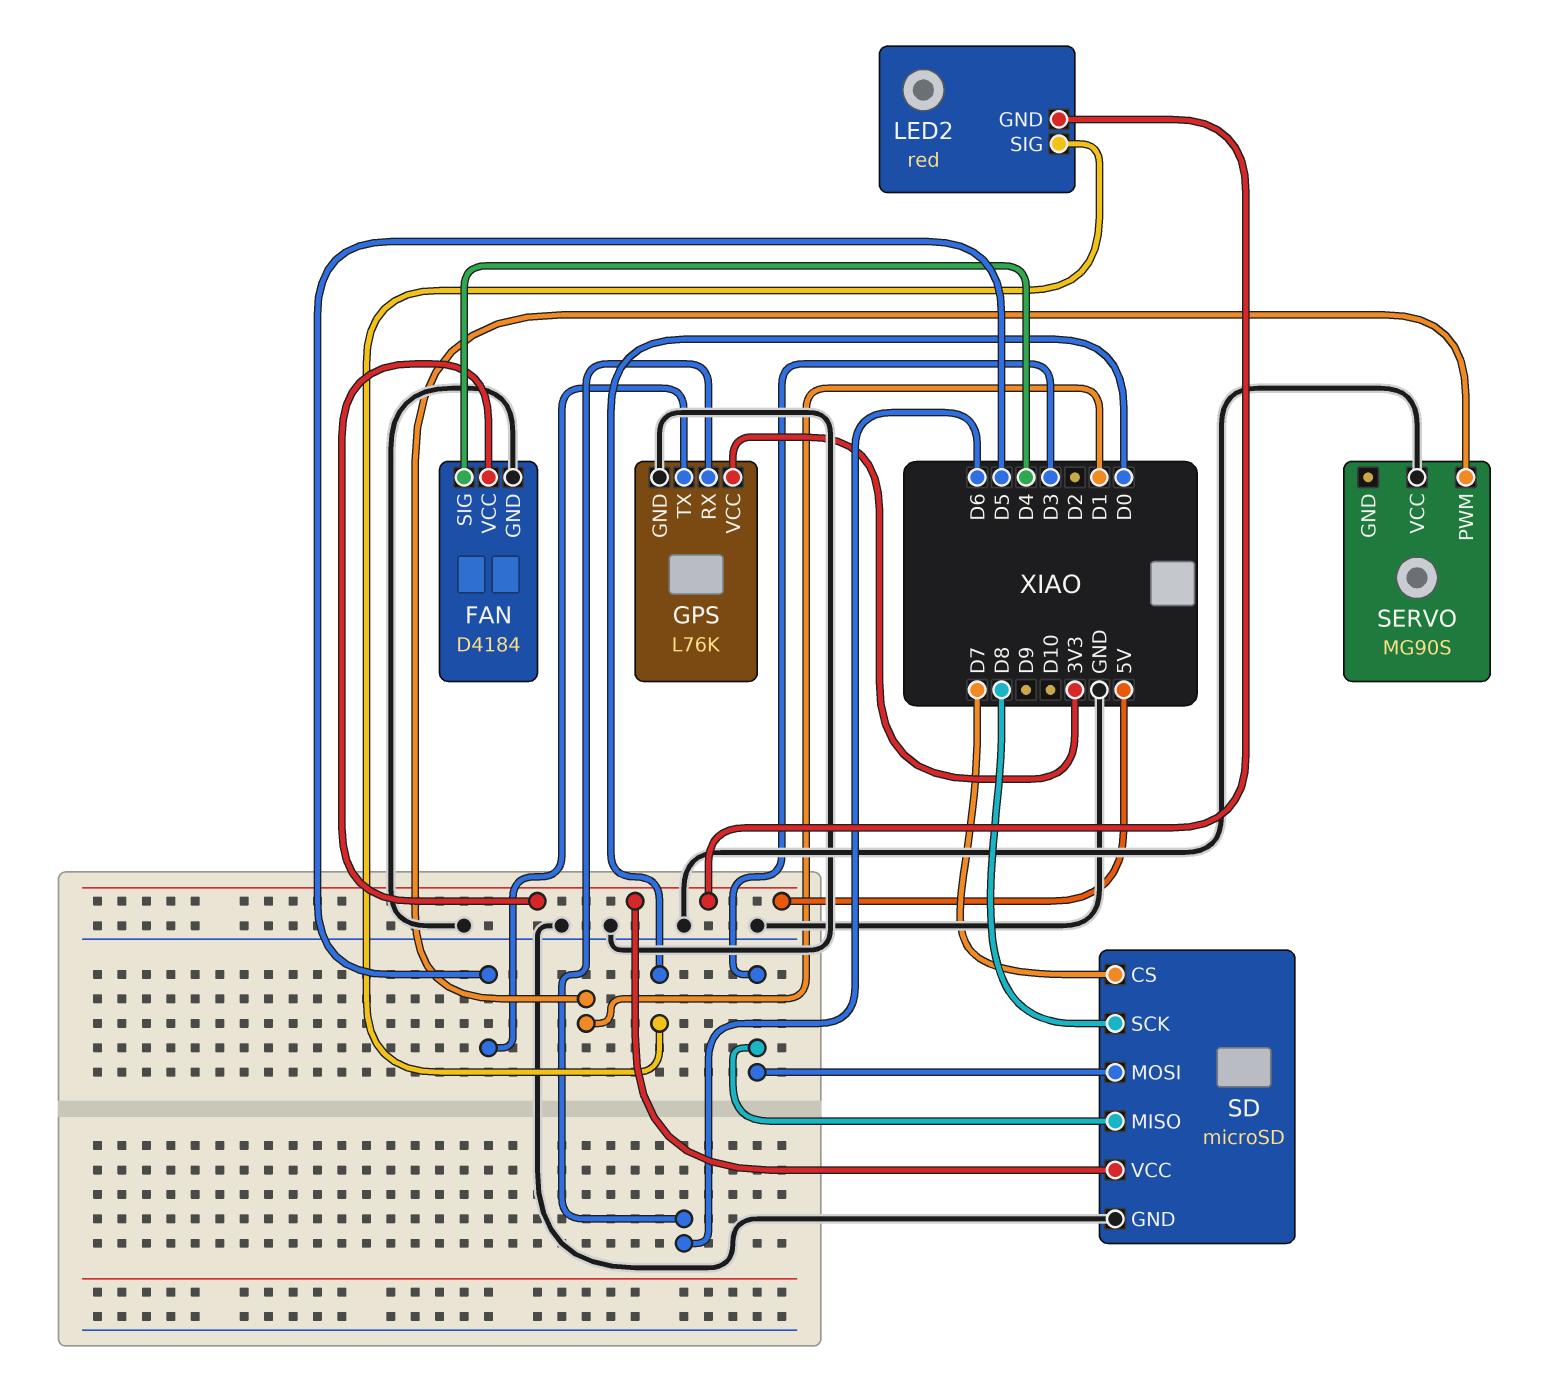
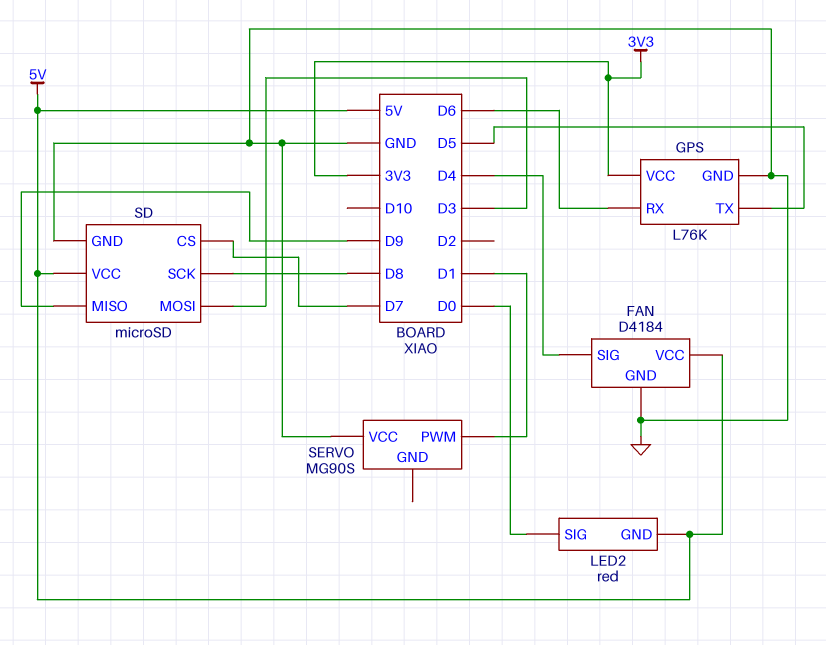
SD pin MISO: D3 -> D9

